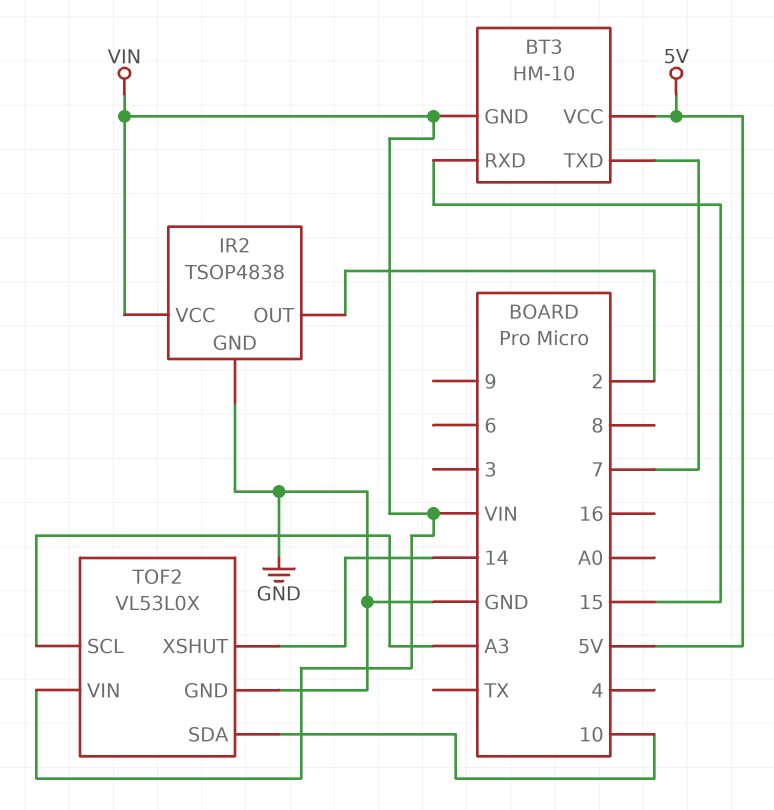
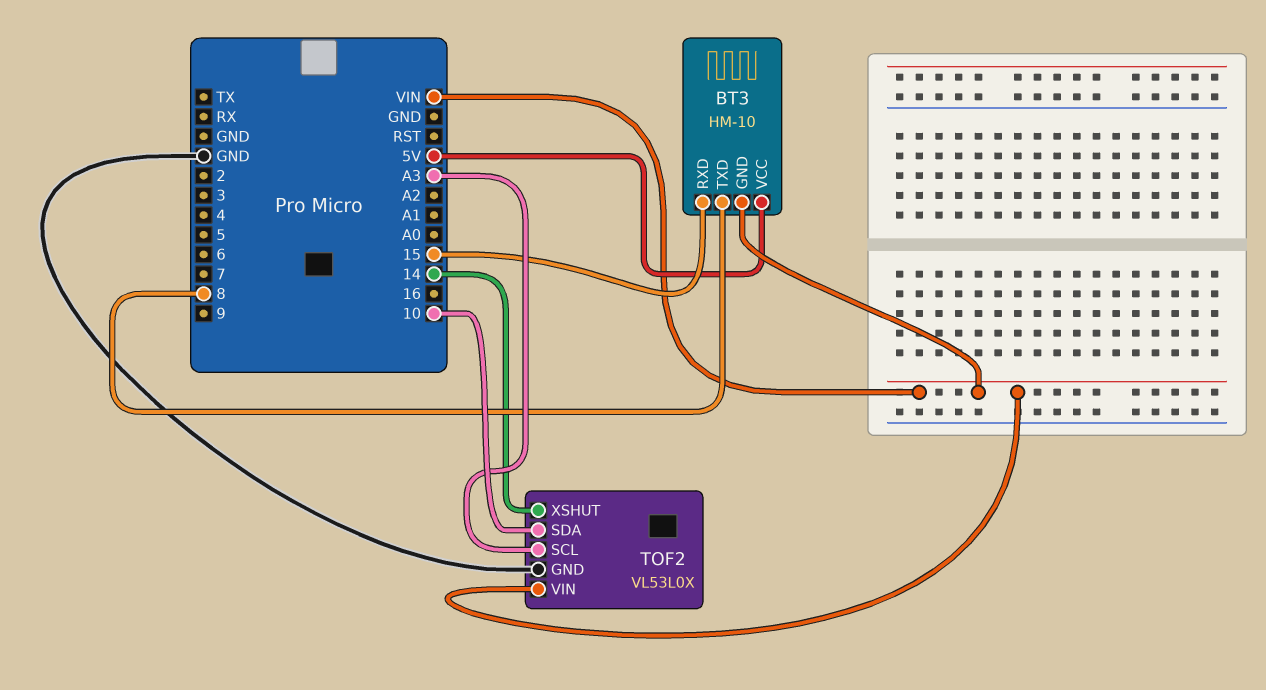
BT3 pin TXD: 7 -> 8
IR2: TSOP4838 -> none
IR2 pin GND: GND -> none
IR2 pin OUT: 2 -> none
IR2 pin VCC: VIN -> none

